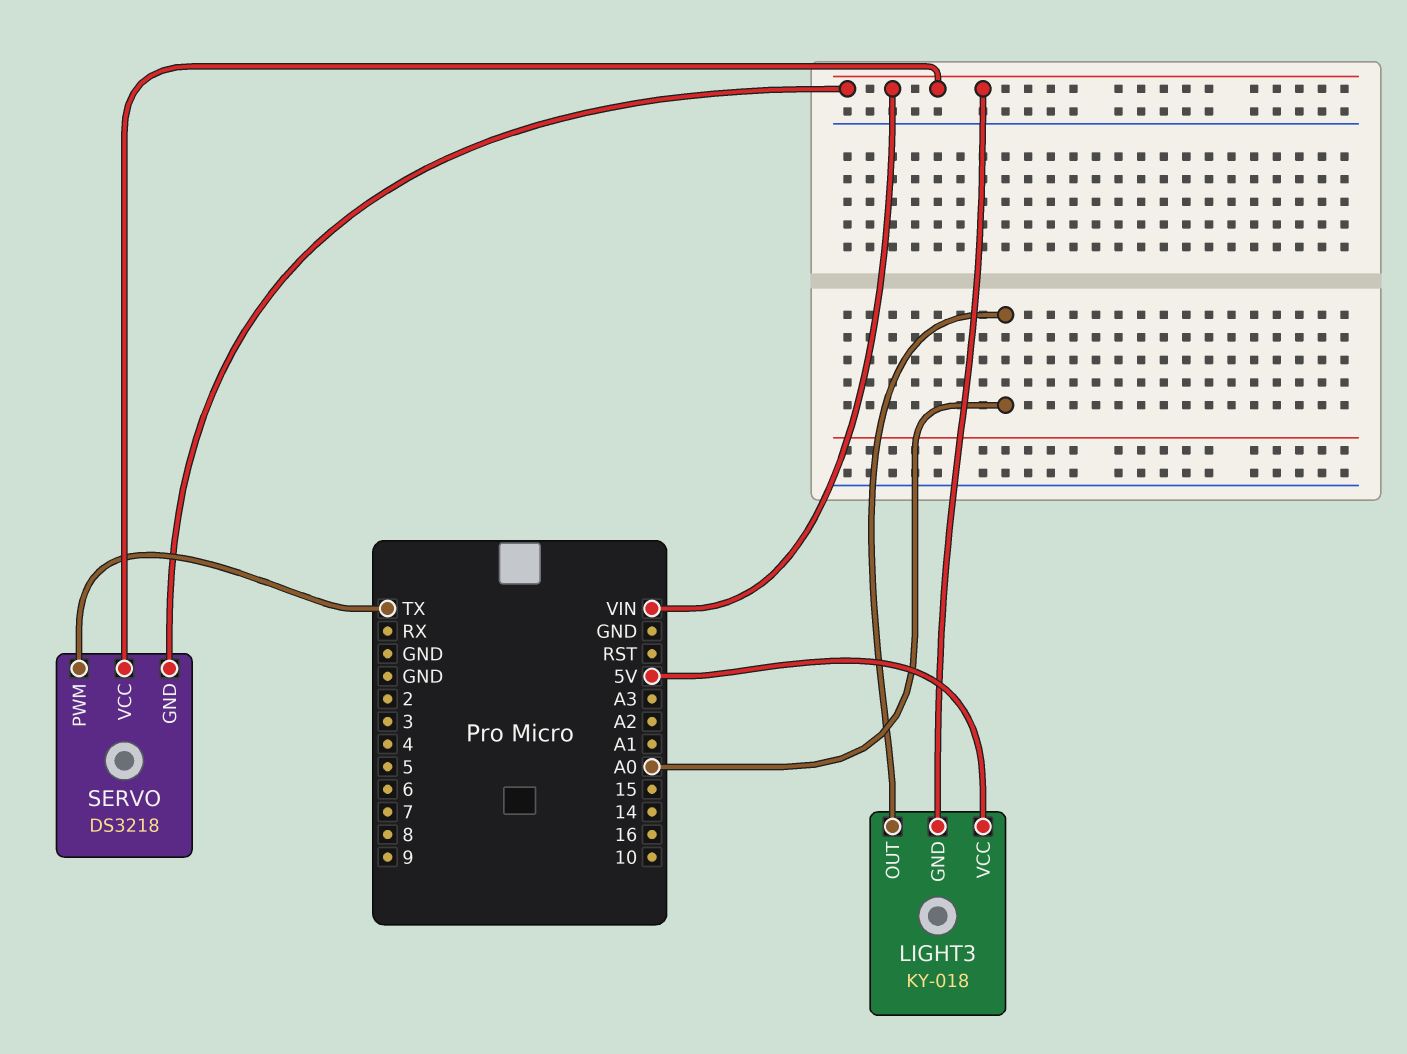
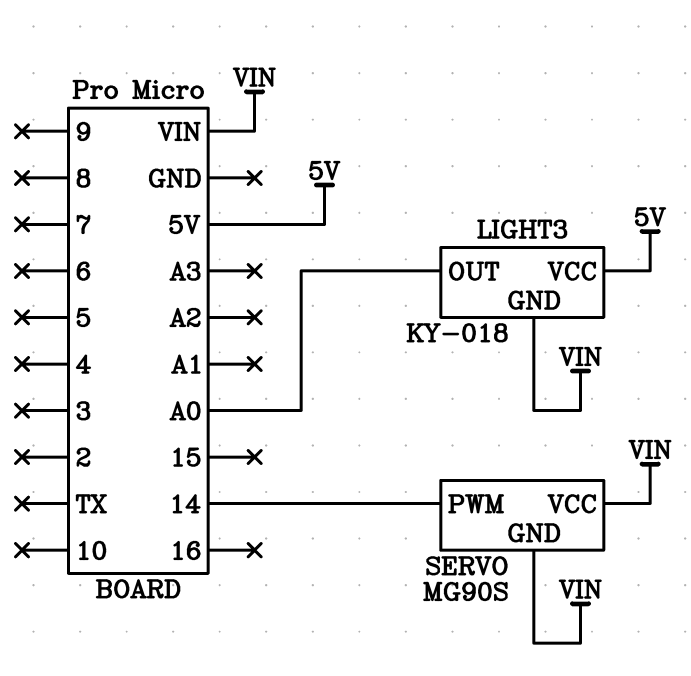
SERVO: DS3218 -> MG90S
SERVO pin PWM: TX -> 14

